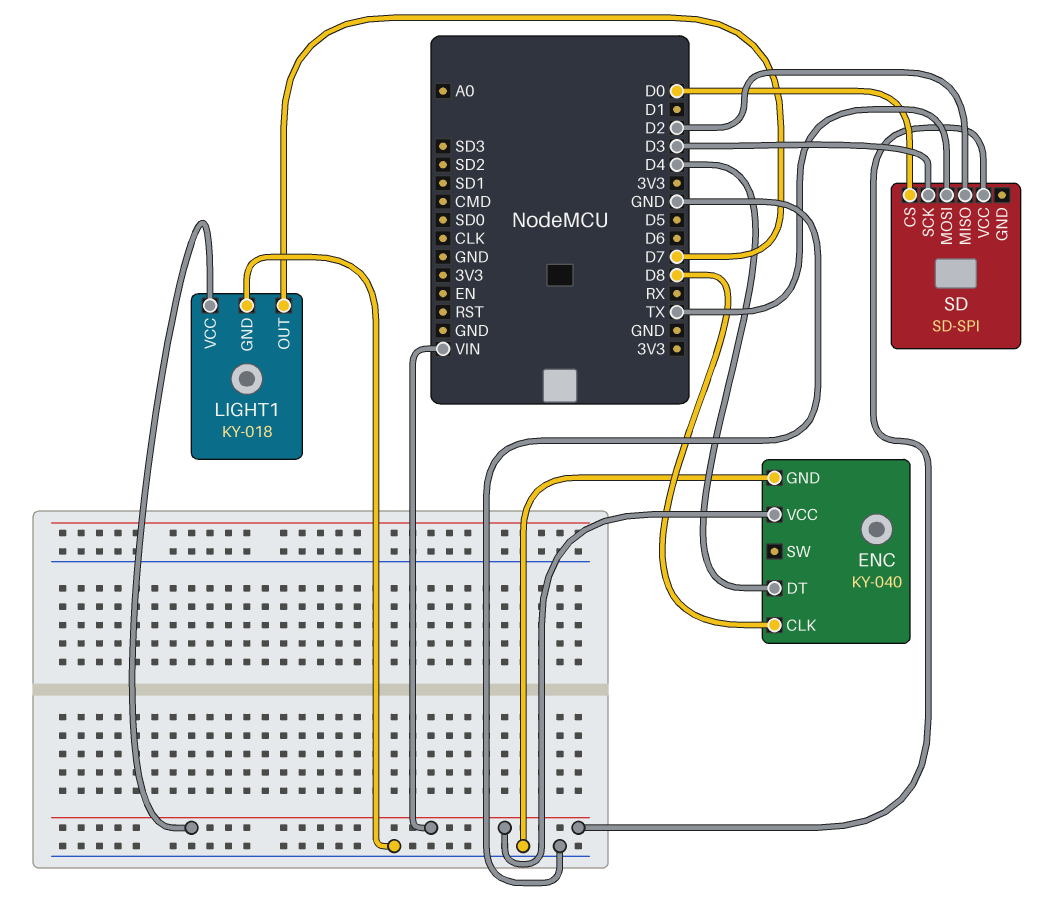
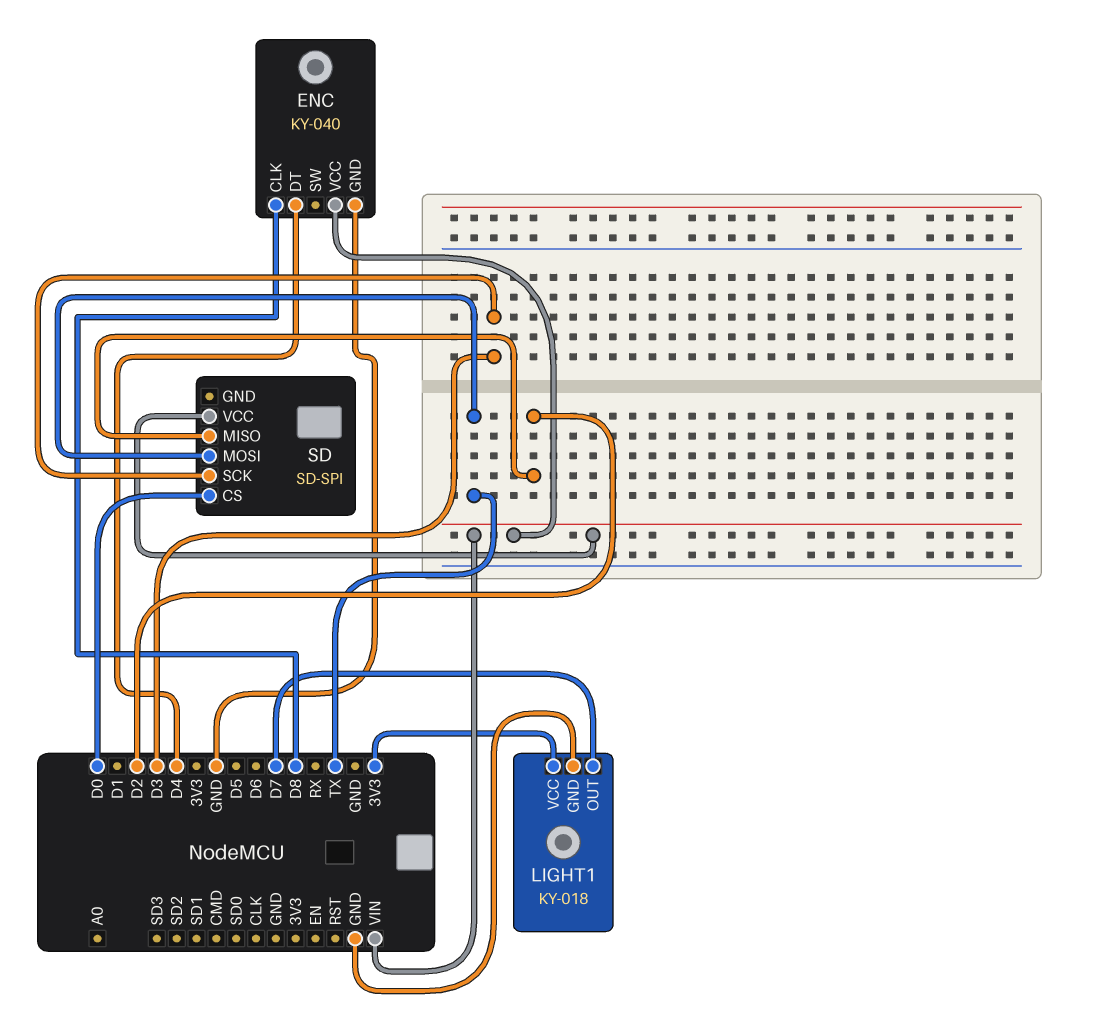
LIGHT1 pin VCC: VIN -> 3V3

